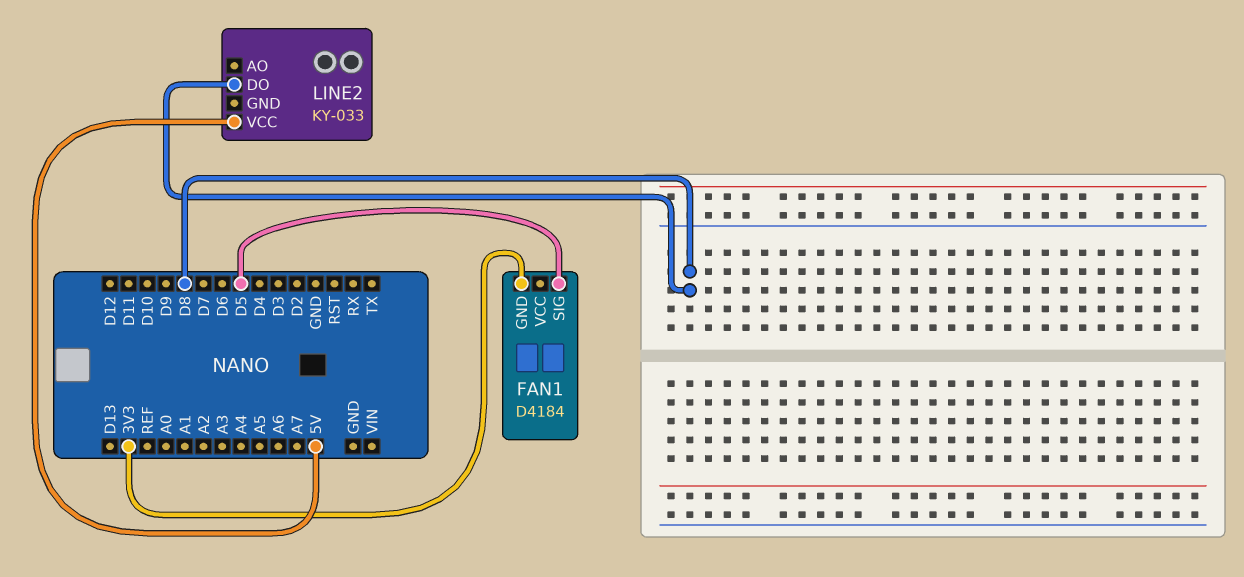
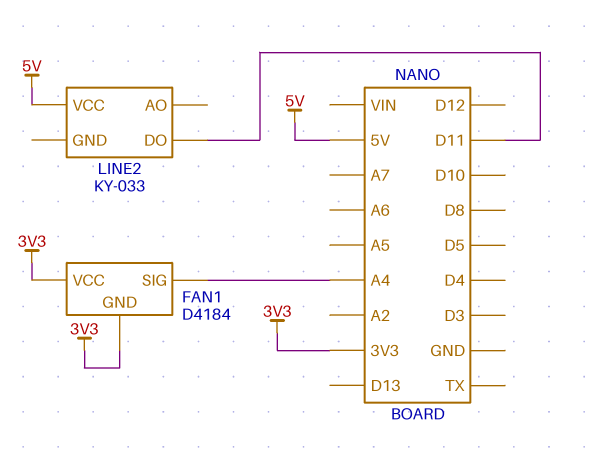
FAN1 pin SIG: D5 -> A4
FAN1 pin VCC: none -> 3V3
LINE2 pin DO: D8 -> D11

